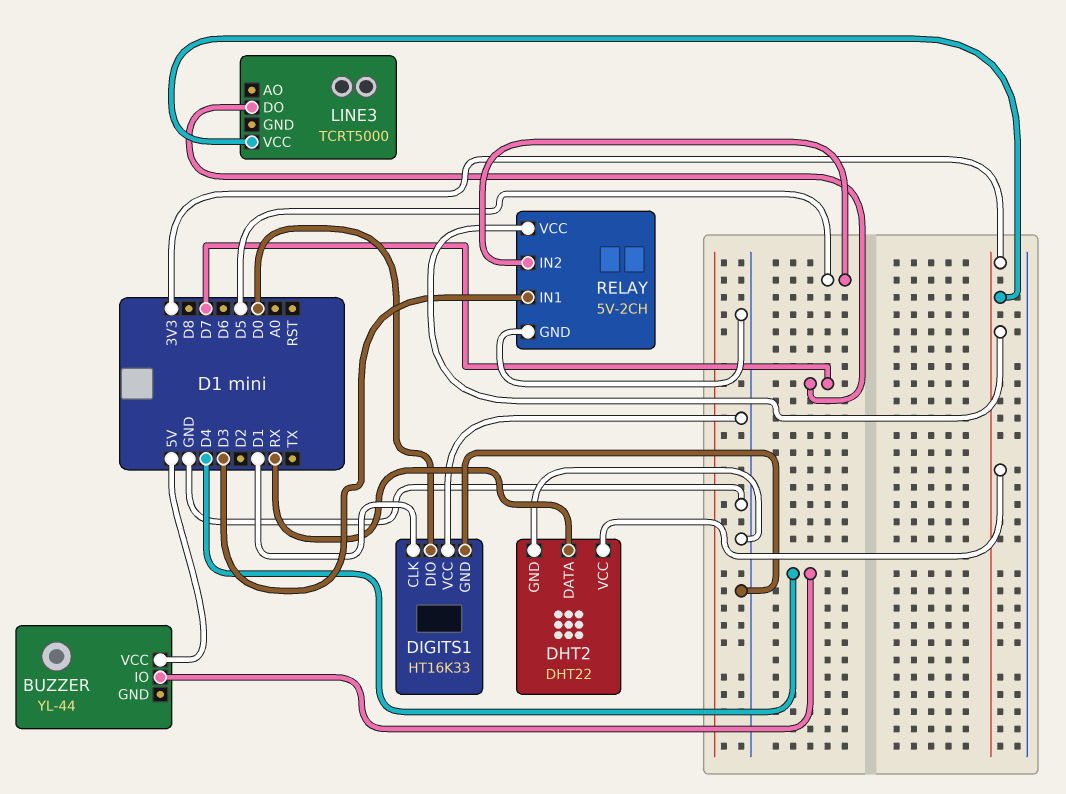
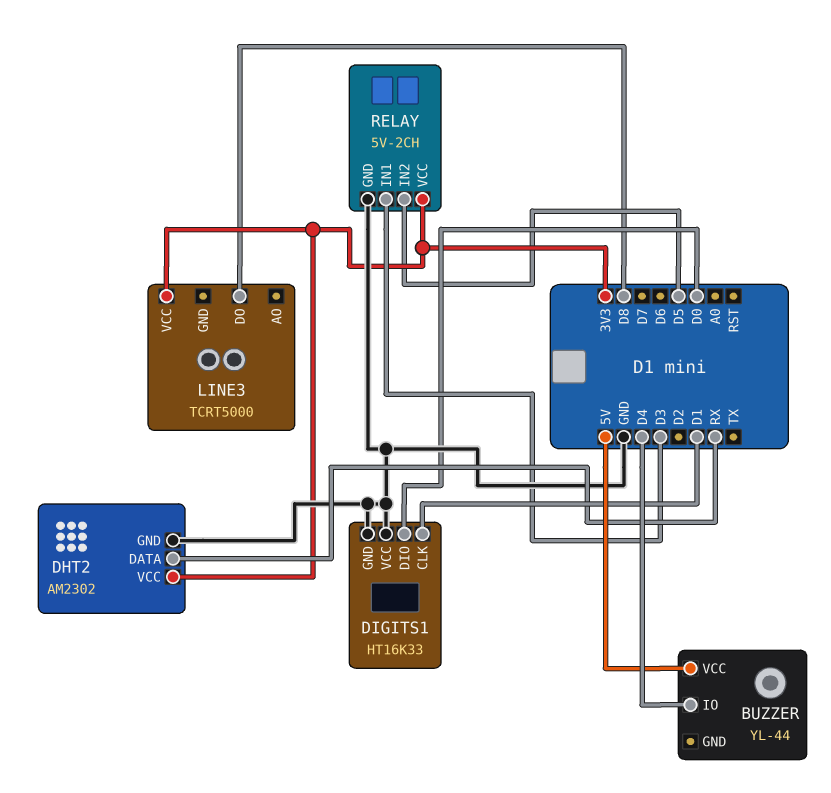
DHT2: DHT22 -> AM2302
LINE3 pin DO: D7 -> D8

